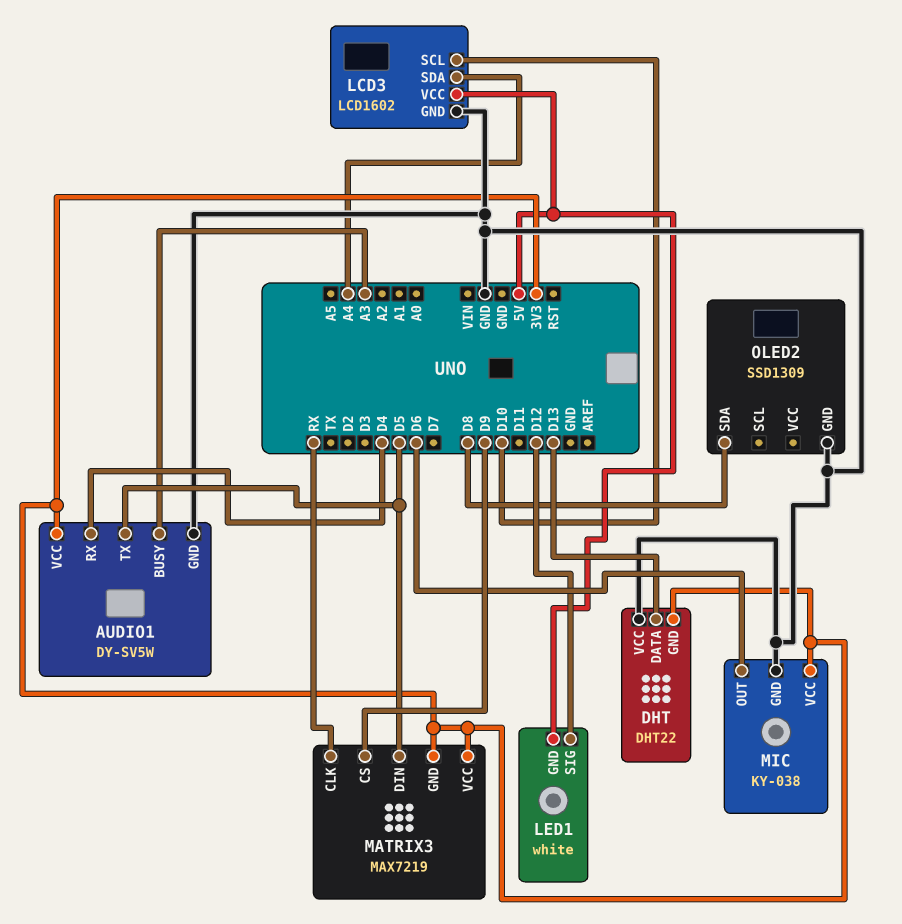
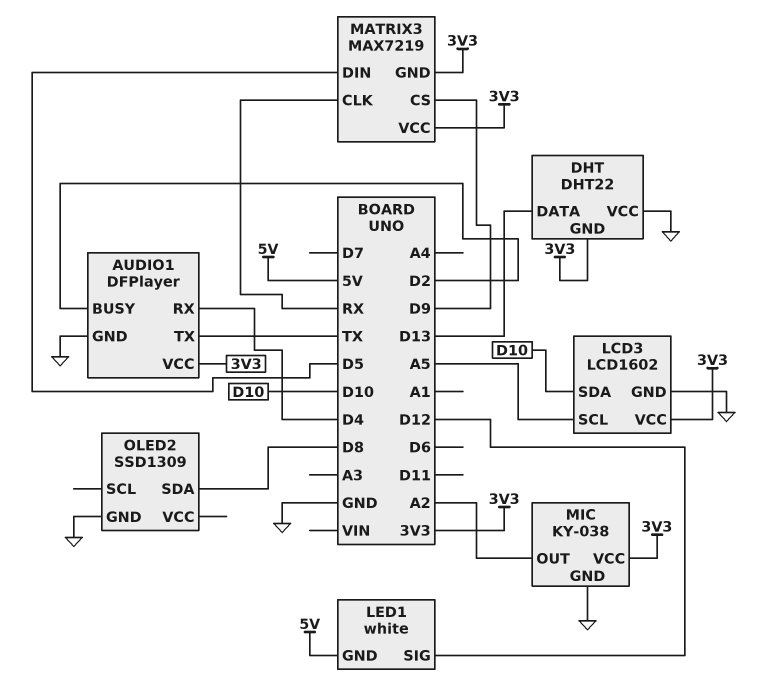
AUDIO1: DY-SV5W -> DFPlayer
AUDIO1 pin BUSY: A3 -> D2
AUDIO1 pin TX: D5 -> TX
LCD3 pin SCL: D10 -> A5
LCD3 pin SDA: A4 -> D10
LCD3 pin VCC: 5V -> 3V3
MIC pin OUT: D6 -> A2

